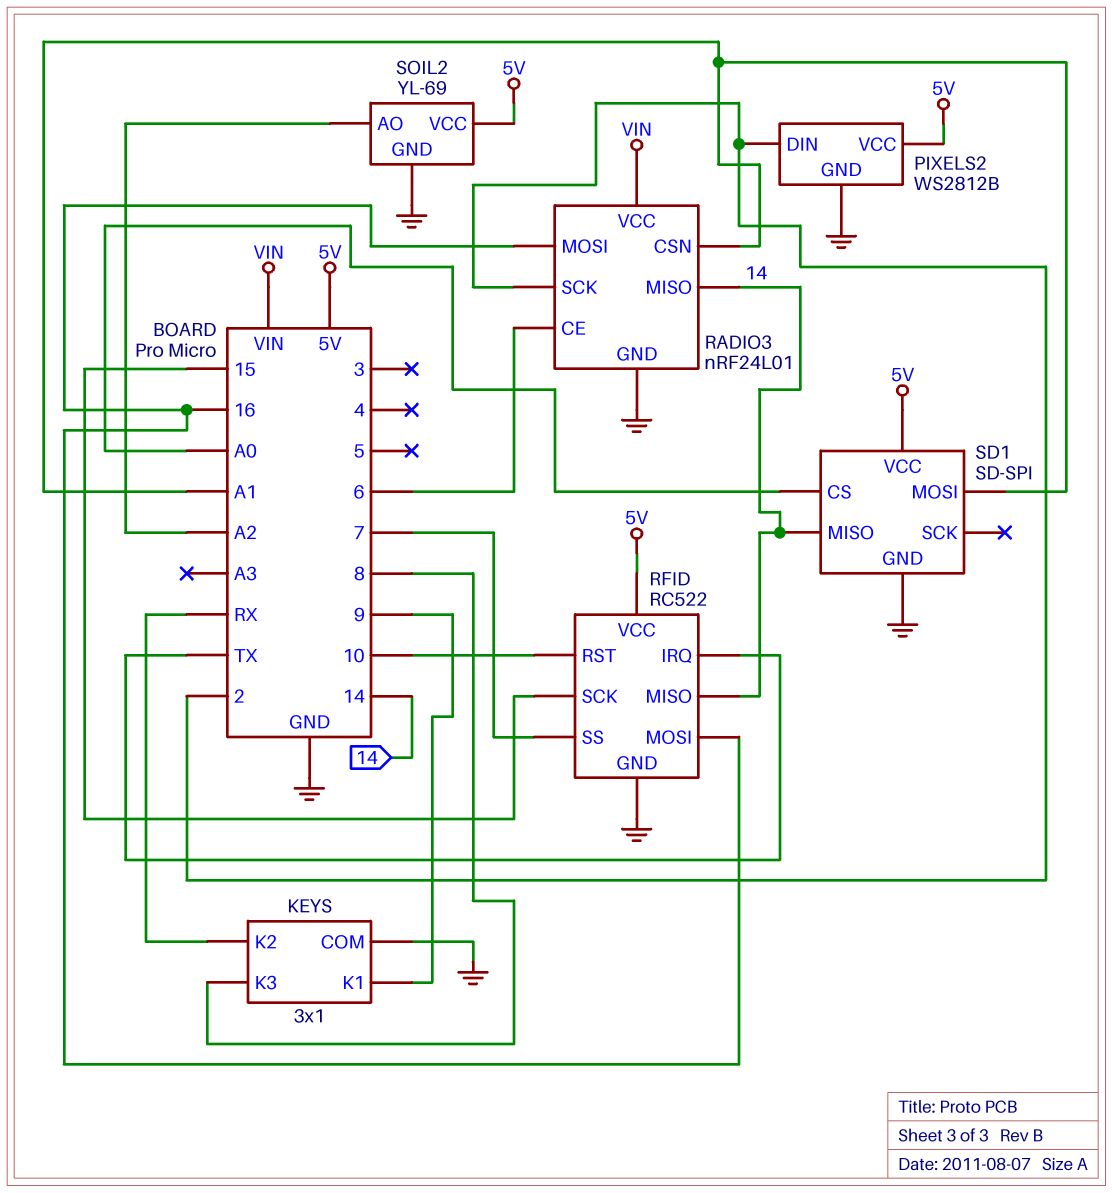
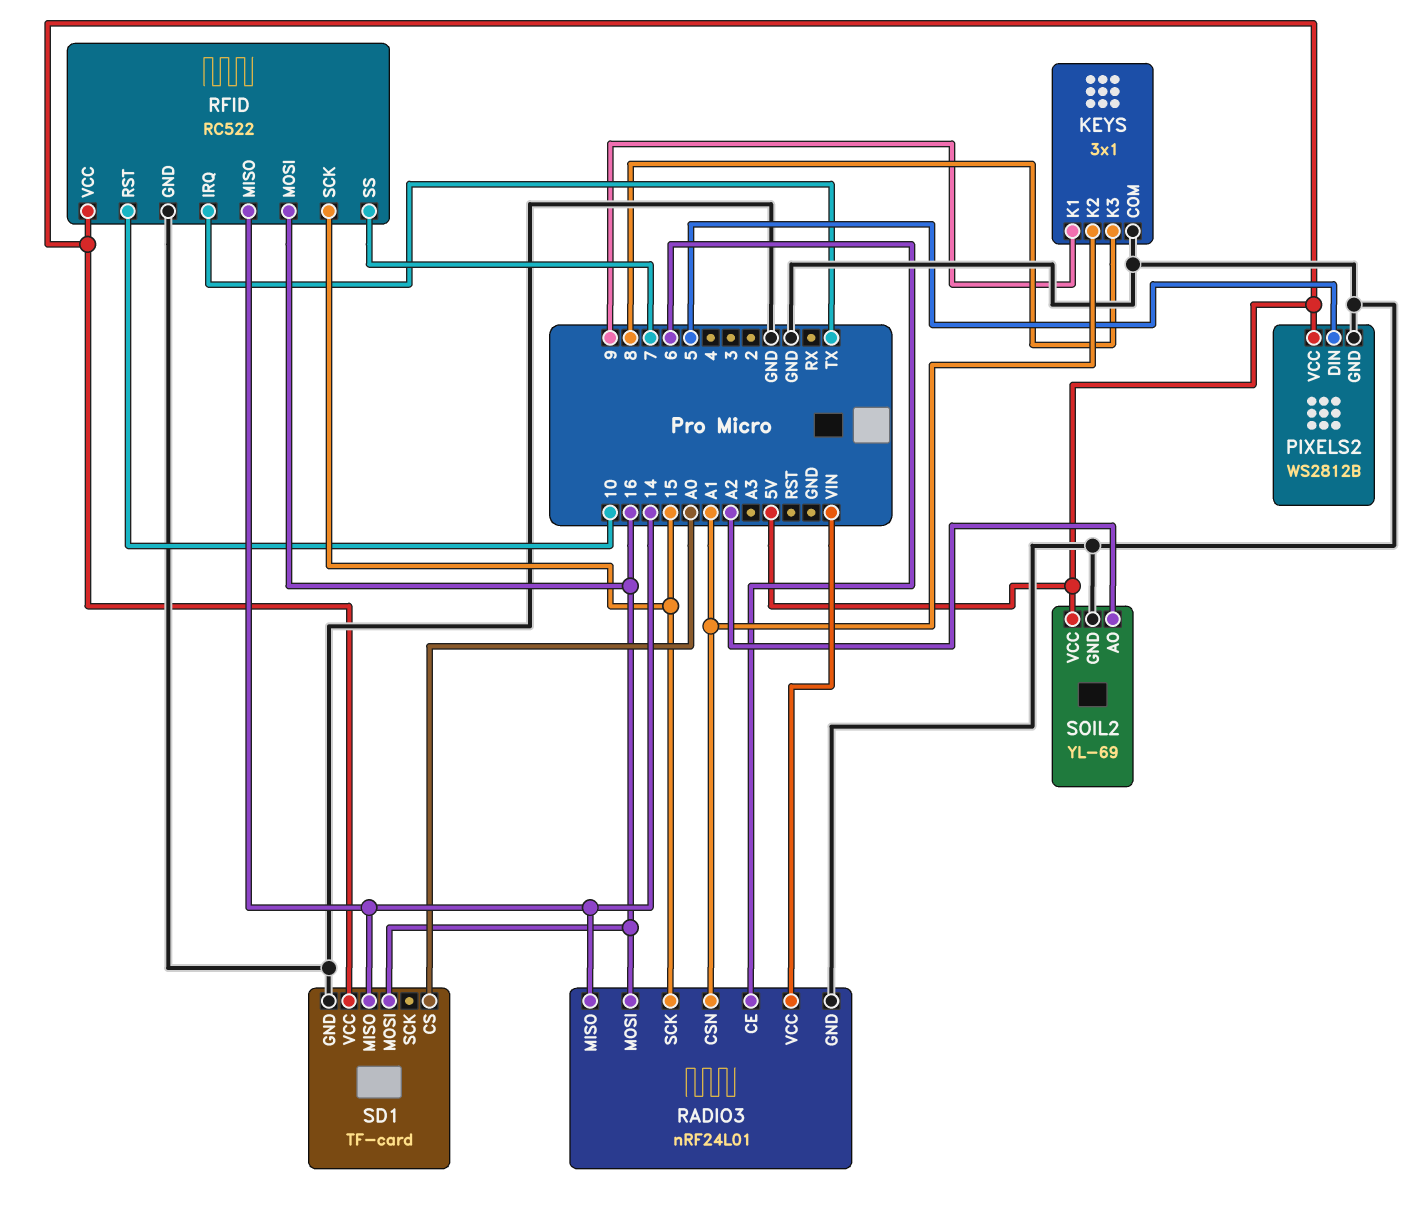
KEYS pin K2: RX -> A1
PIXELS2 pin DIN: 2 -> 5
RADIO3 pin SCK: 2 -> 15
SD1: SD-SPI -> TF-card
SD1 pin MOSI: A1 -> 16

